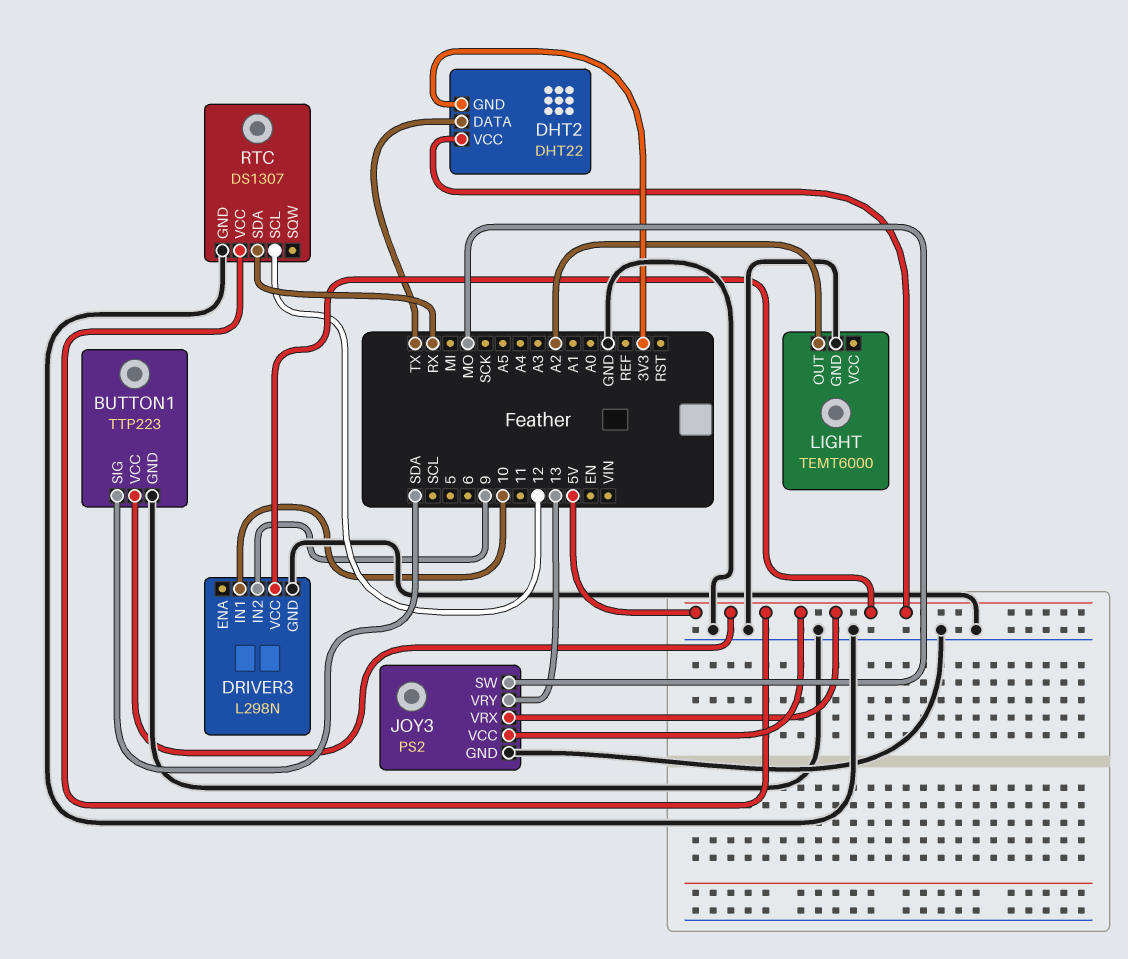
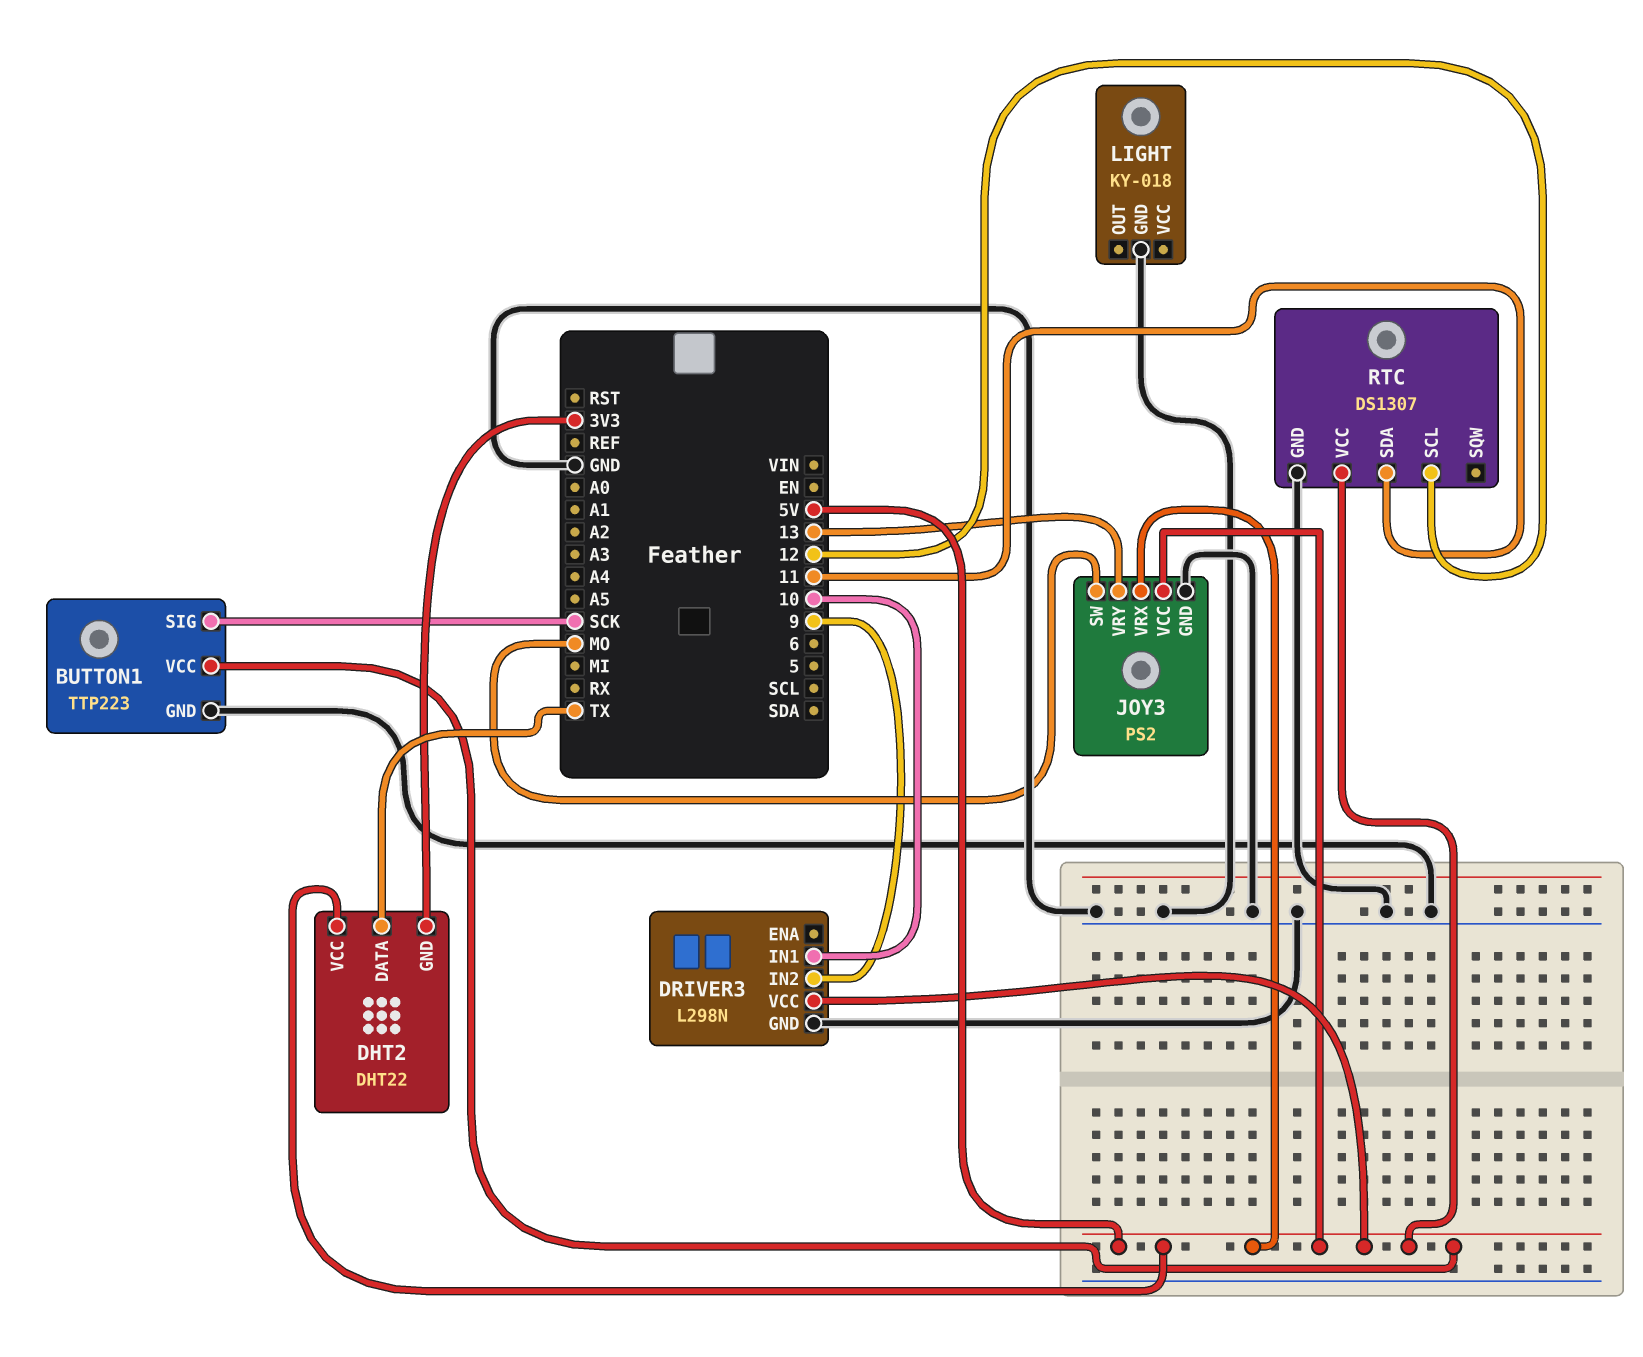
BUTTON1 pin SIG: SDA -> SCK
LIGHT: TEMT6000 -> KY-018
LIGHT pin OUT: A2 -> none
RTC pin SDA: RX -> 11

